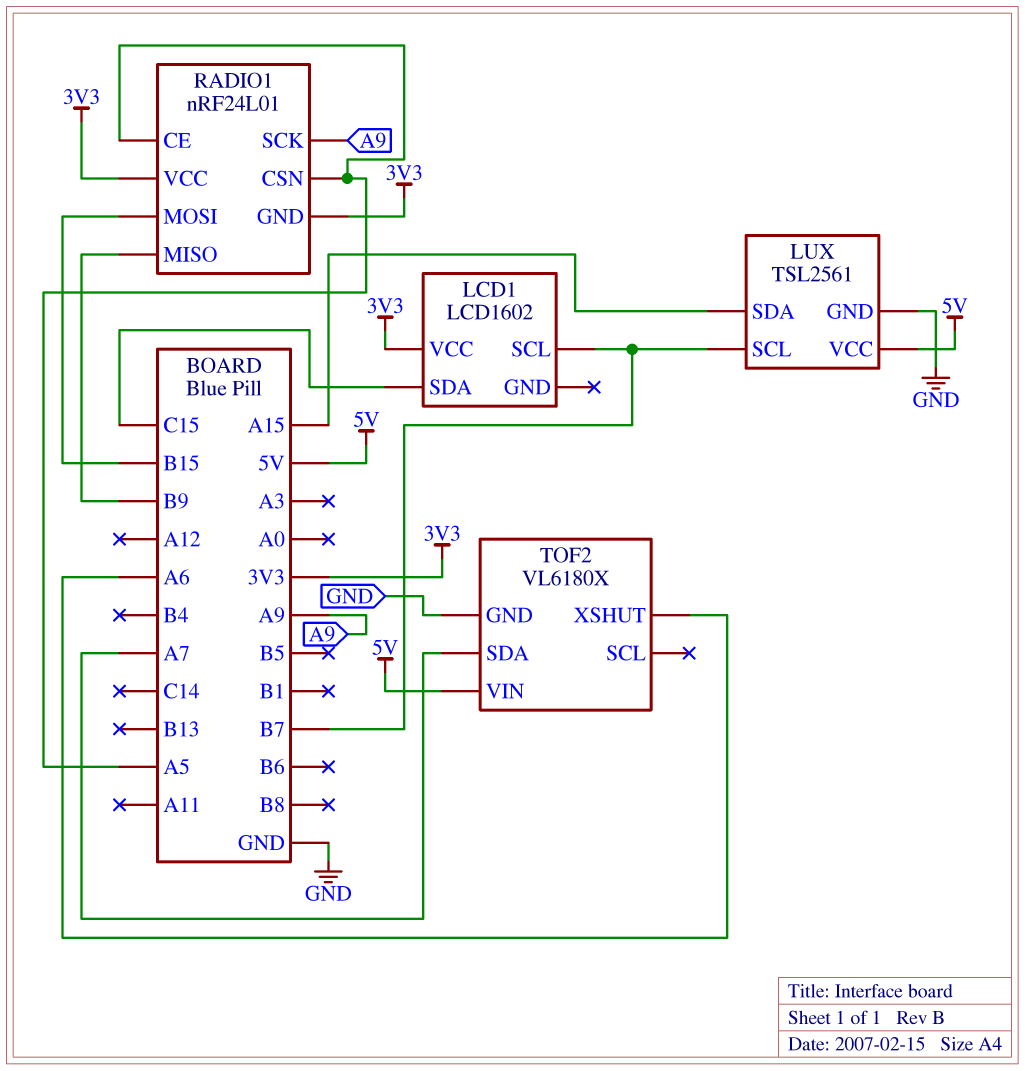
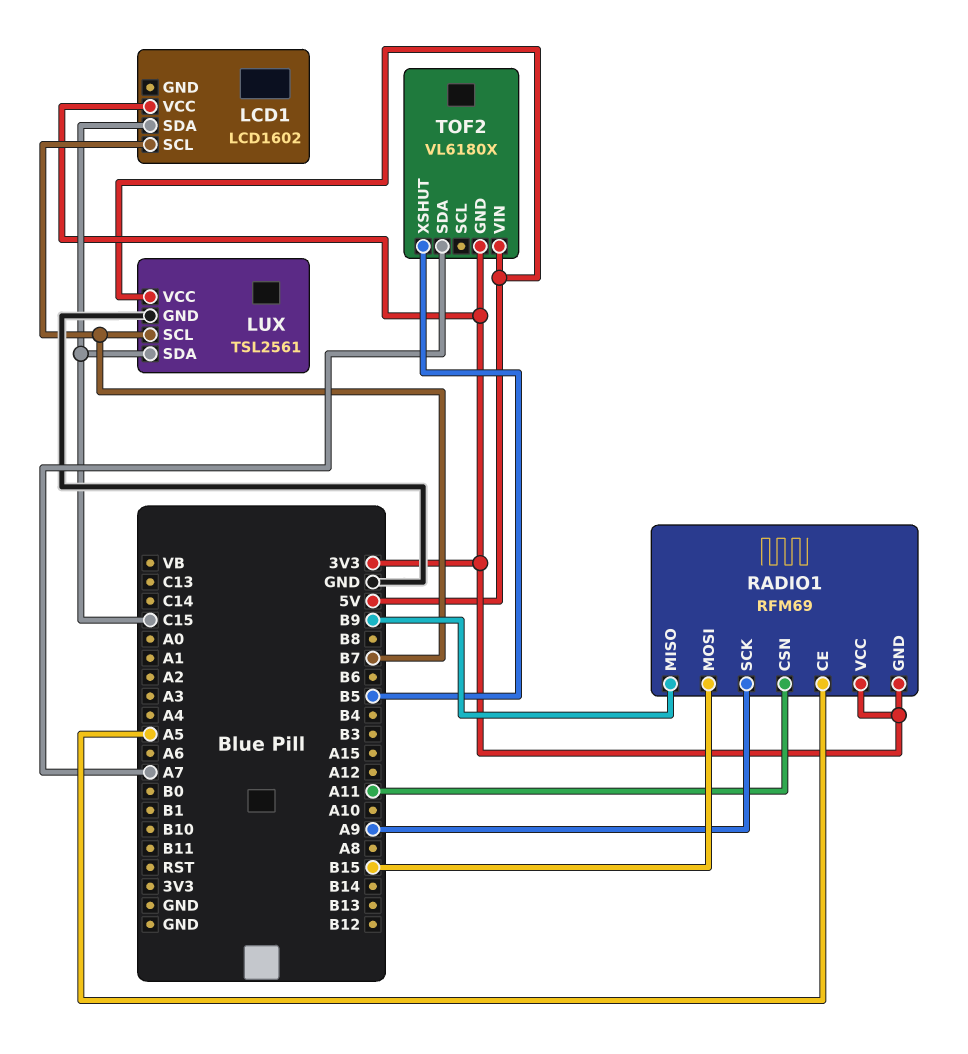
LUX pin SDA: A15 -> C15
RADIO1: nRF24L01 -> RFM69
RADIO1 pin CSN: A5 -> A11
TOF2 pin GND: GND -> 3V3
TOF2 pin XSHUT: A6 -> B5

